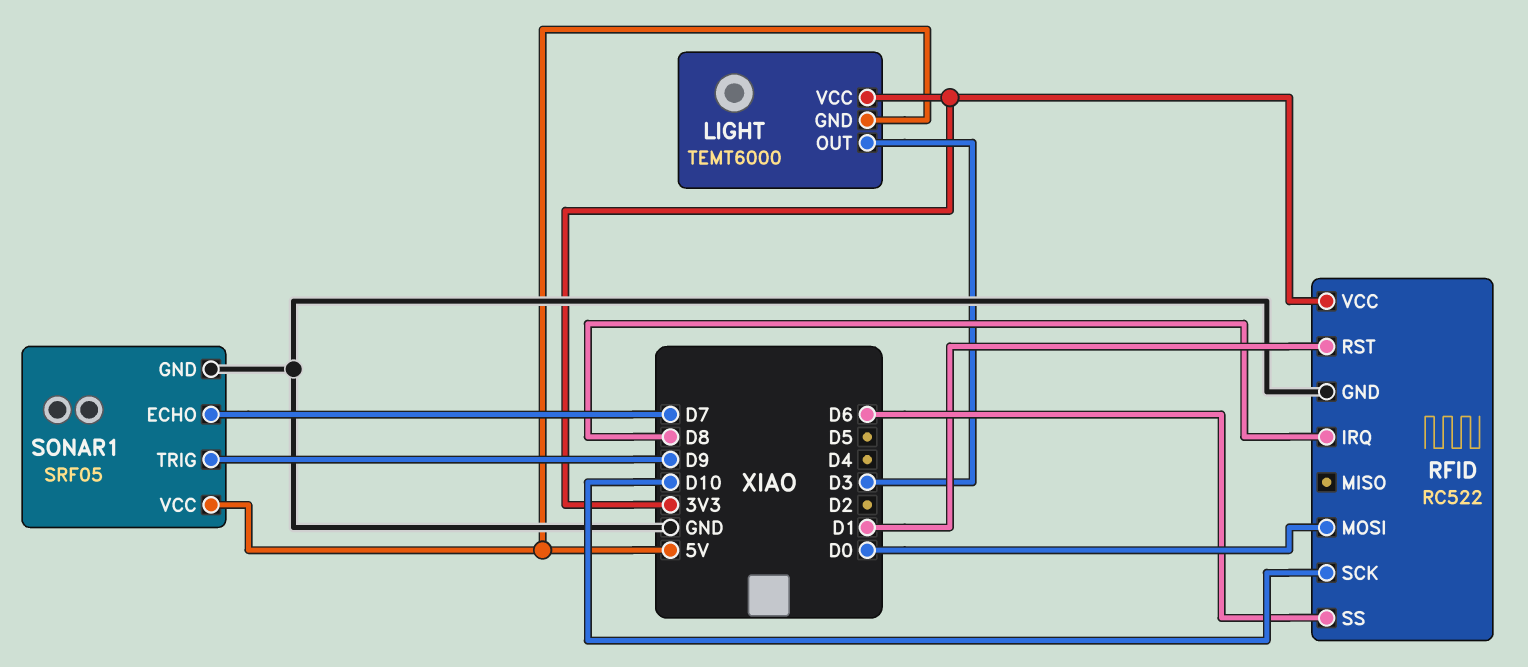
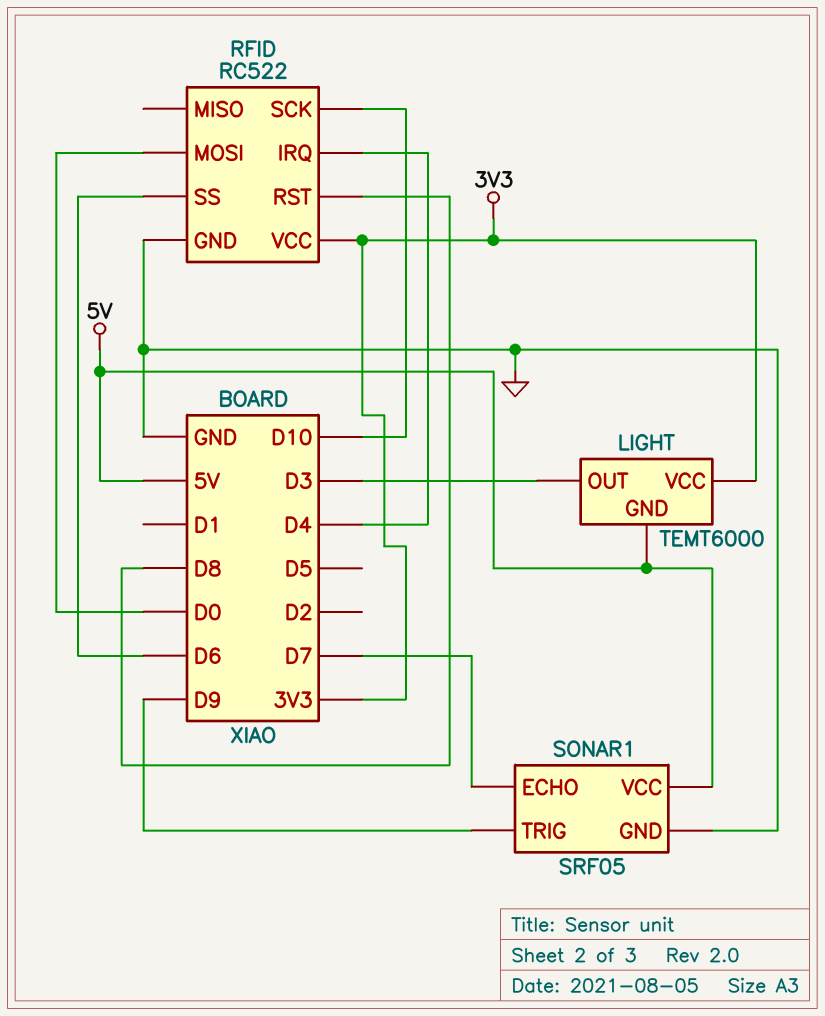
RFID pin IRQ: D8 -> D4
RFID pin RST: D1 -> D8

